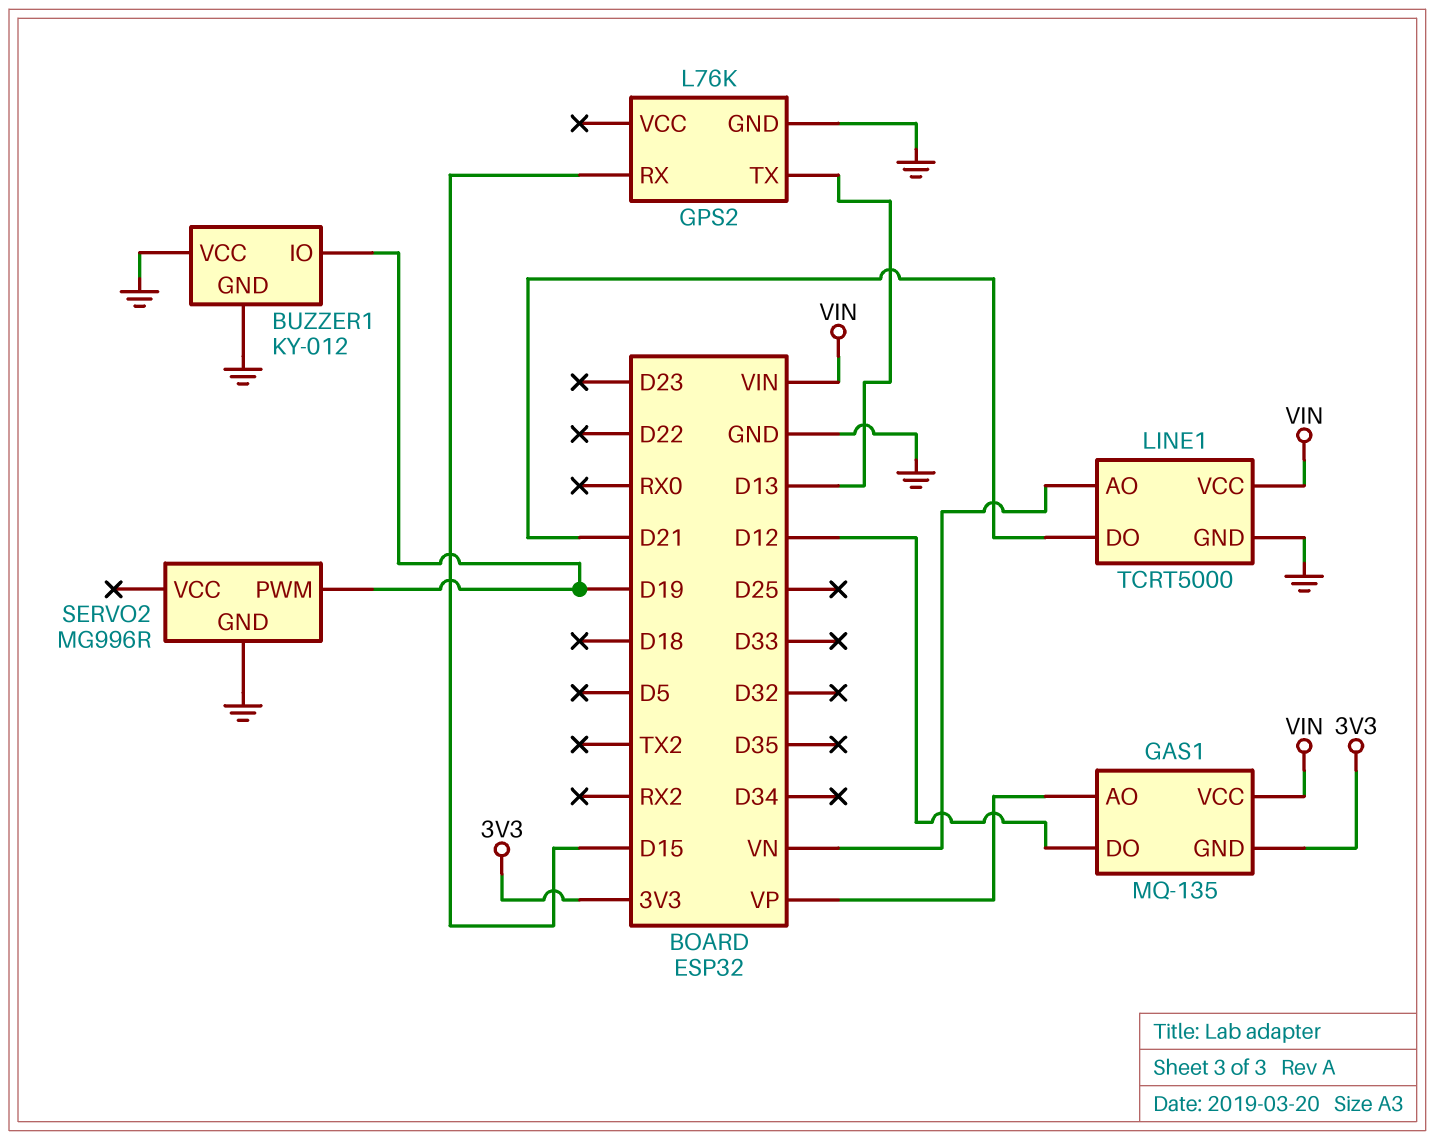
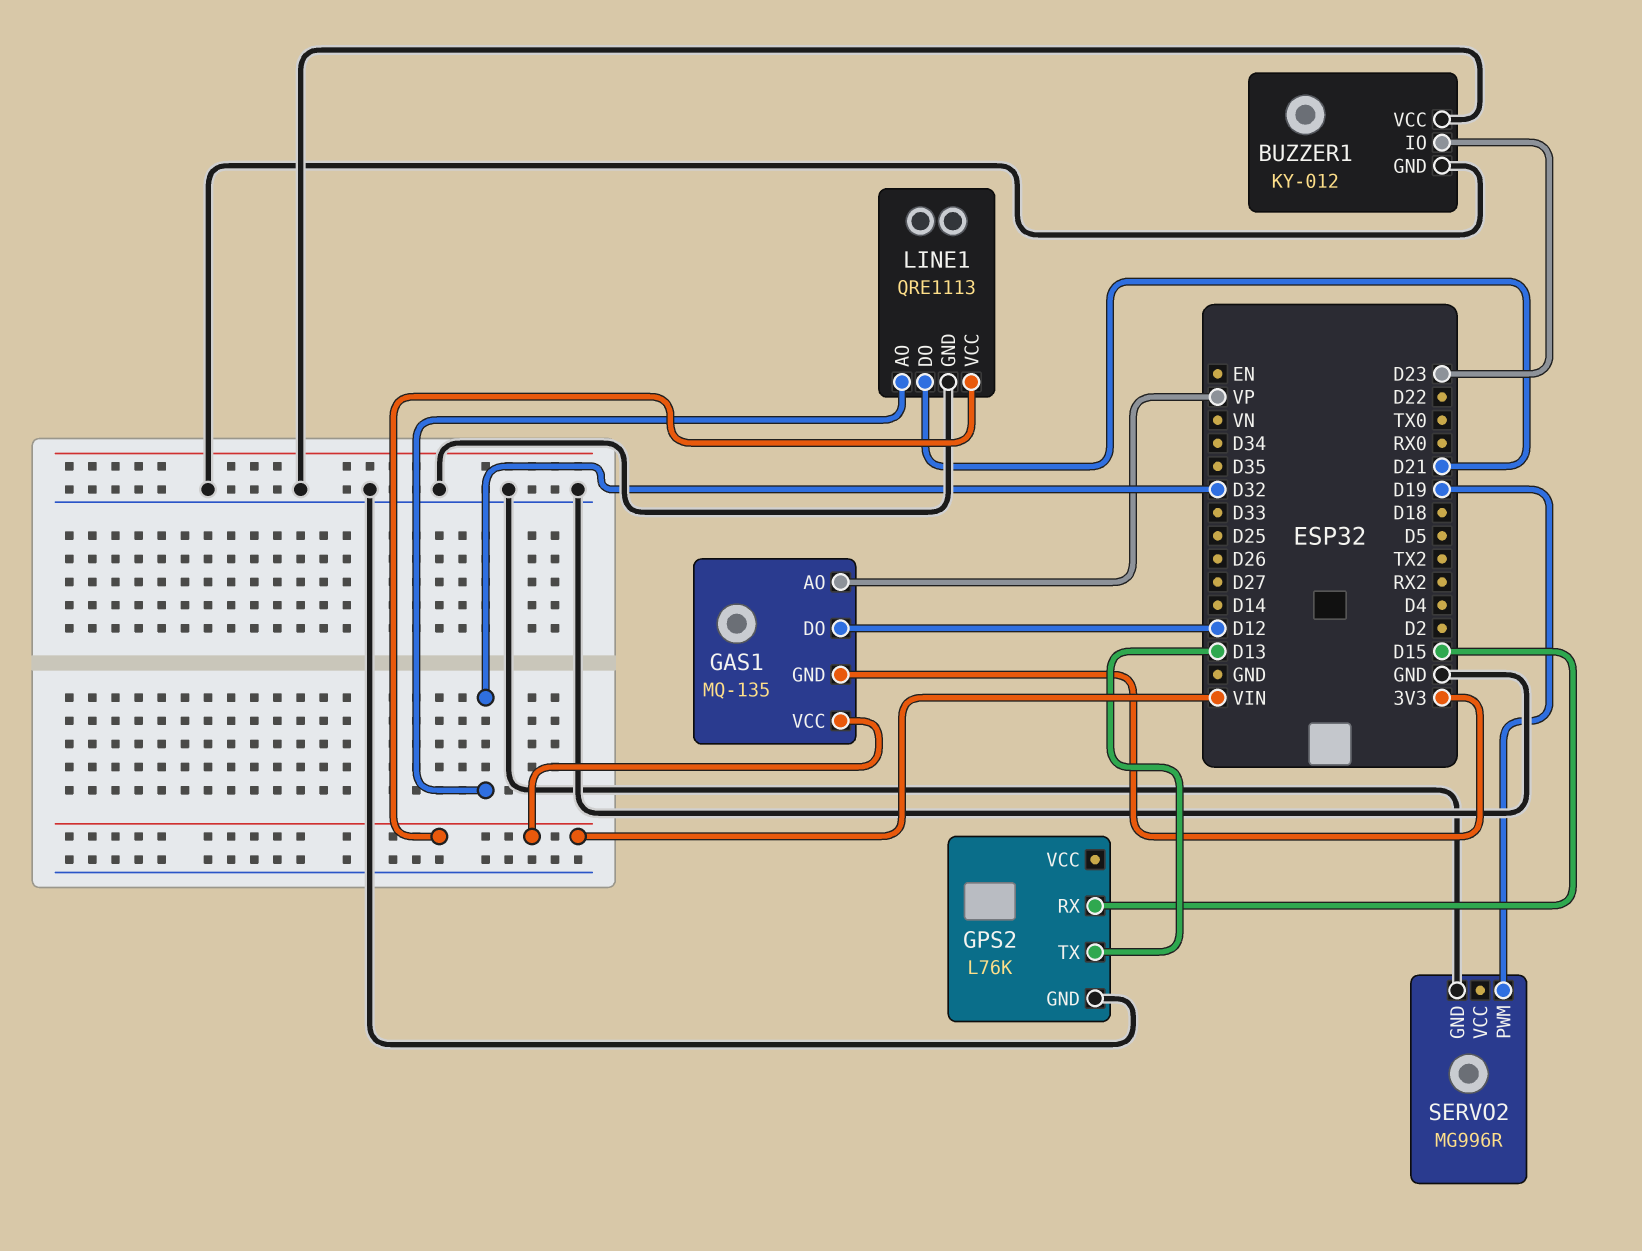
BUZZER1 pin IO: D19 -> D23
LINE1: TCRT5000 -> QRE1113
LINE1 pin AO: VN -> D32

